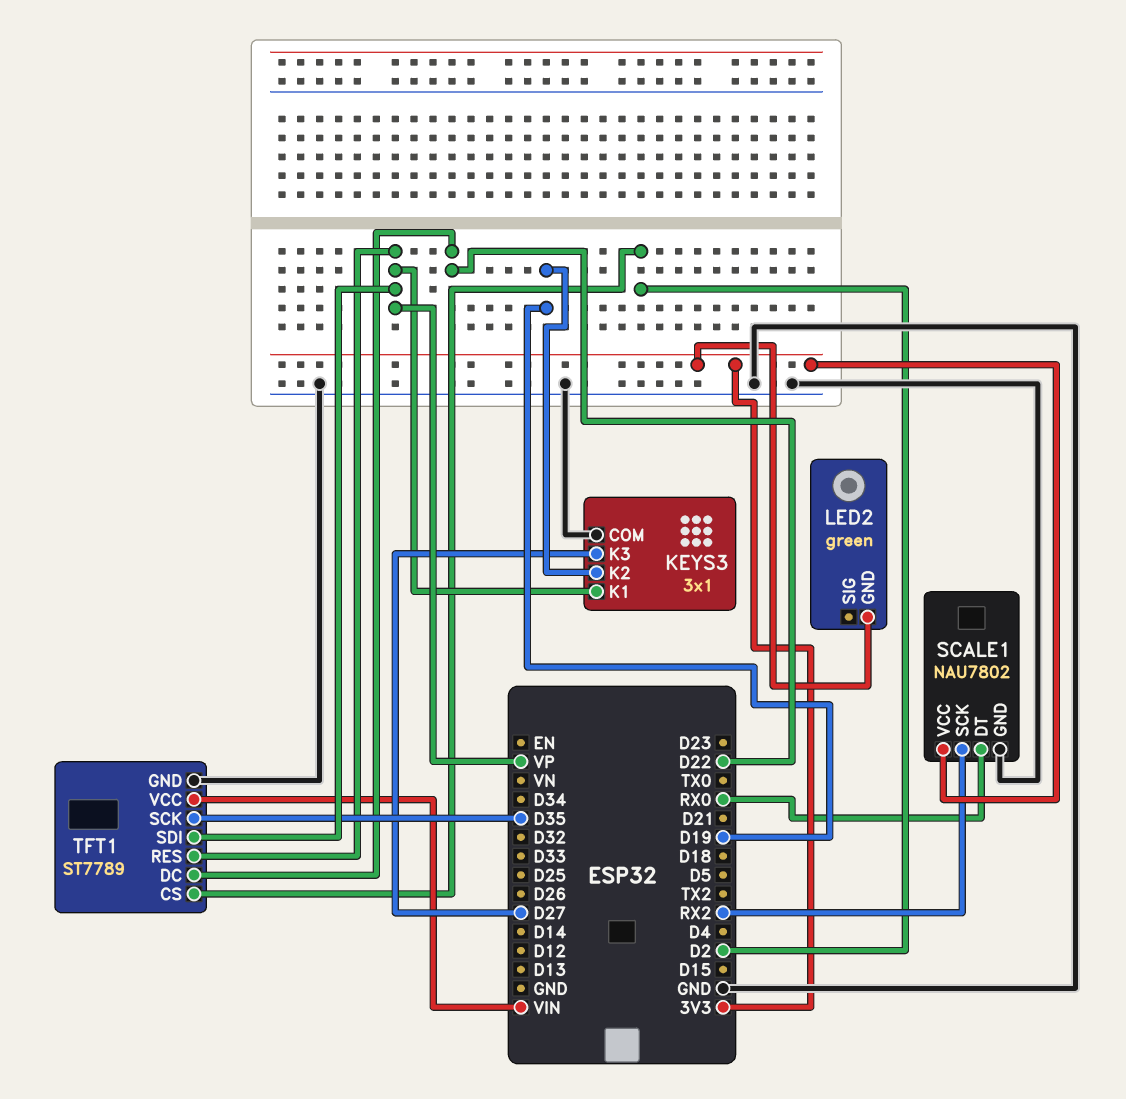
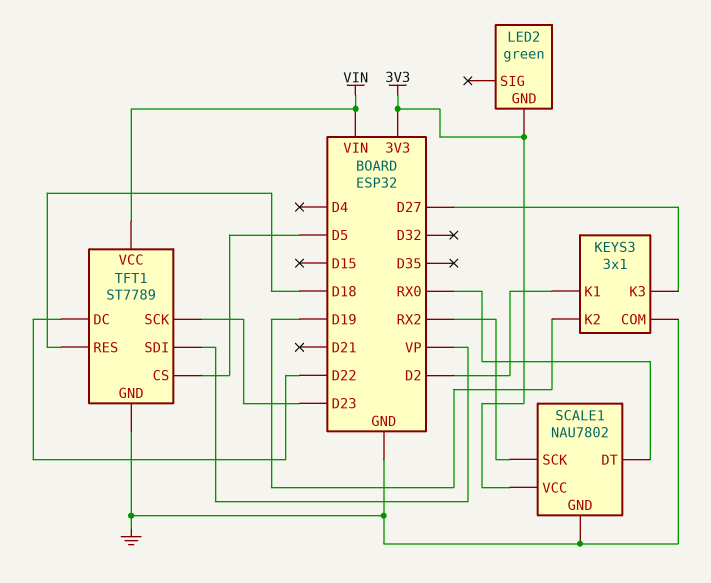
KEYS3 pin K1: VP -> D2
TFT1 pin CS: D2 -> D5
TFT1 pin RES: VP -> D18
TFT1 pin SCK: D35 -> D23

